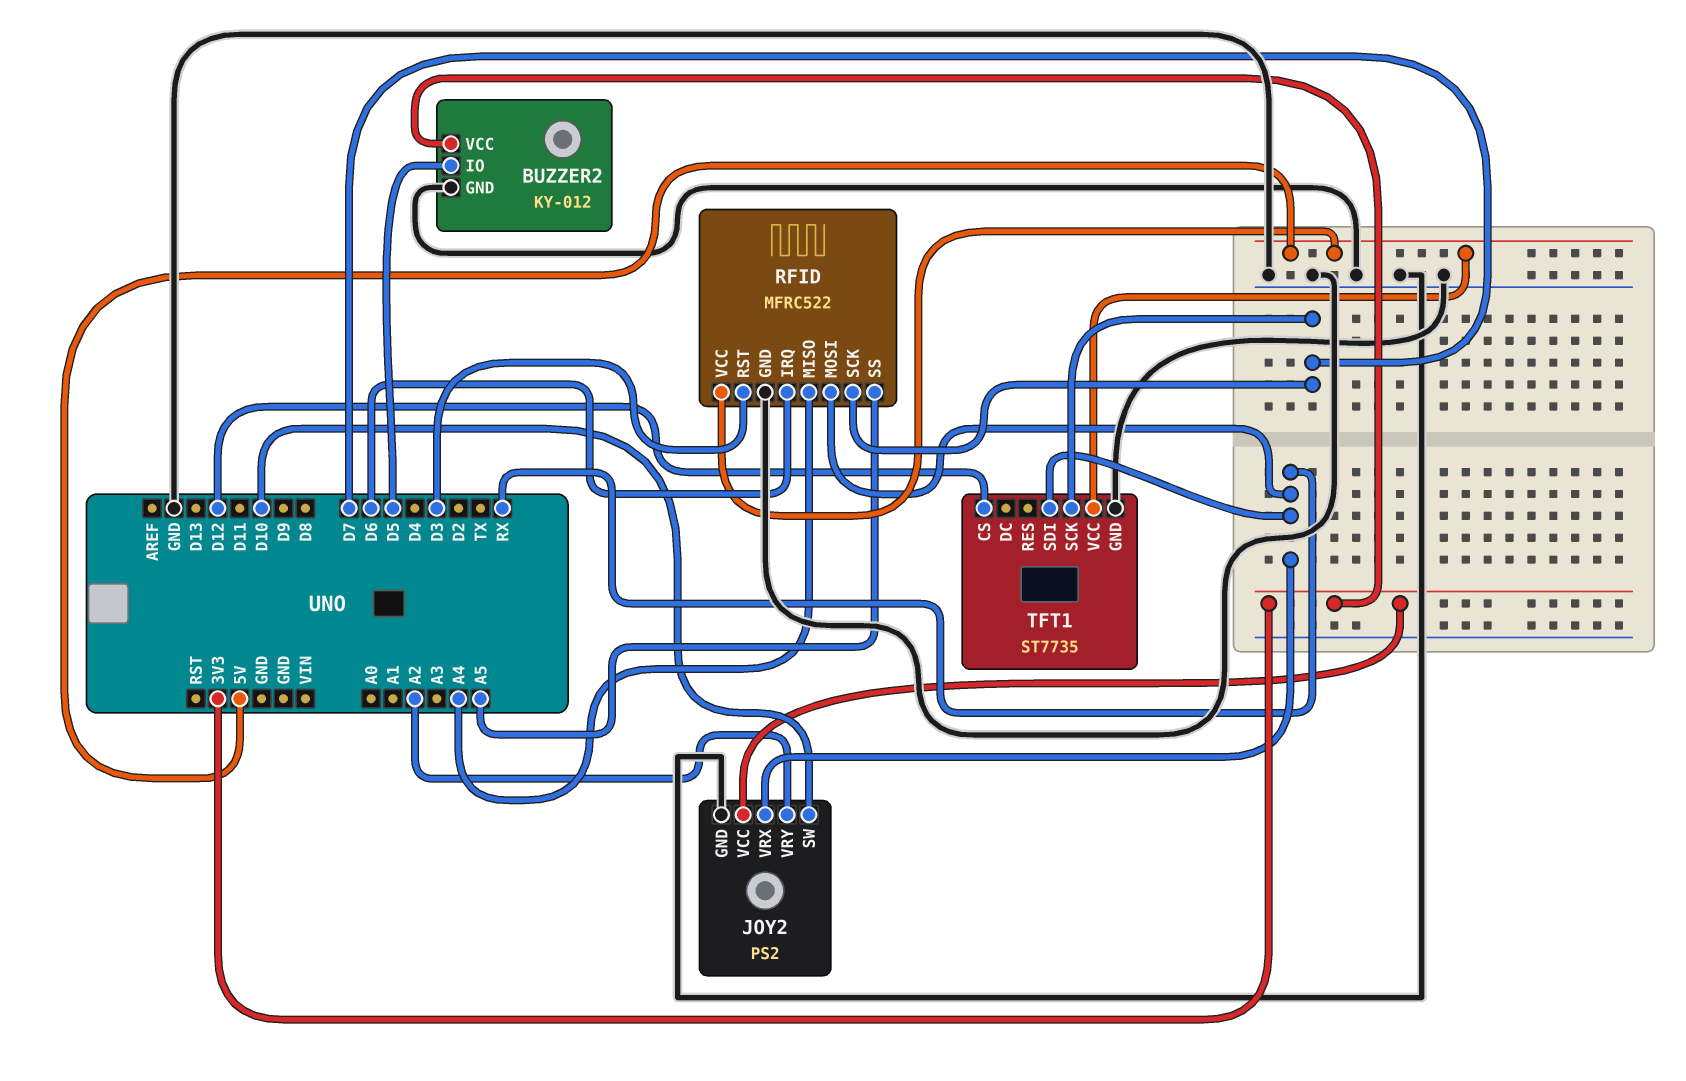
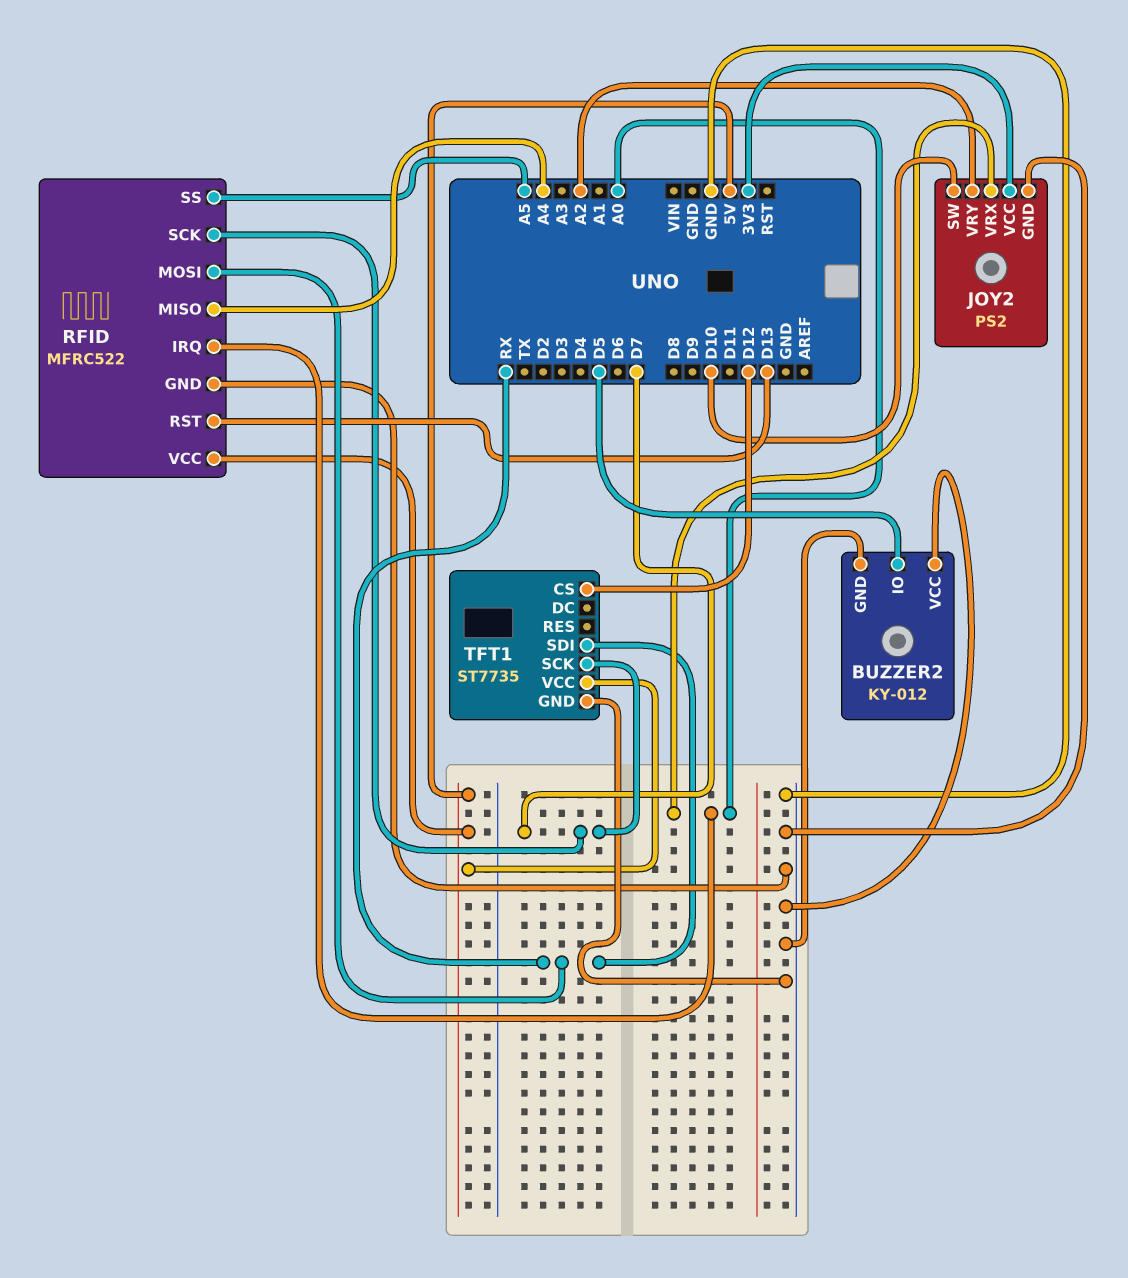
BUZZER2 pin VCC: 3V3 -> GND
JOY2 pin VRX: RX -> A0
RFID pin IRQ: D6 -> A0
RFID pin RST: D3 -> D13

